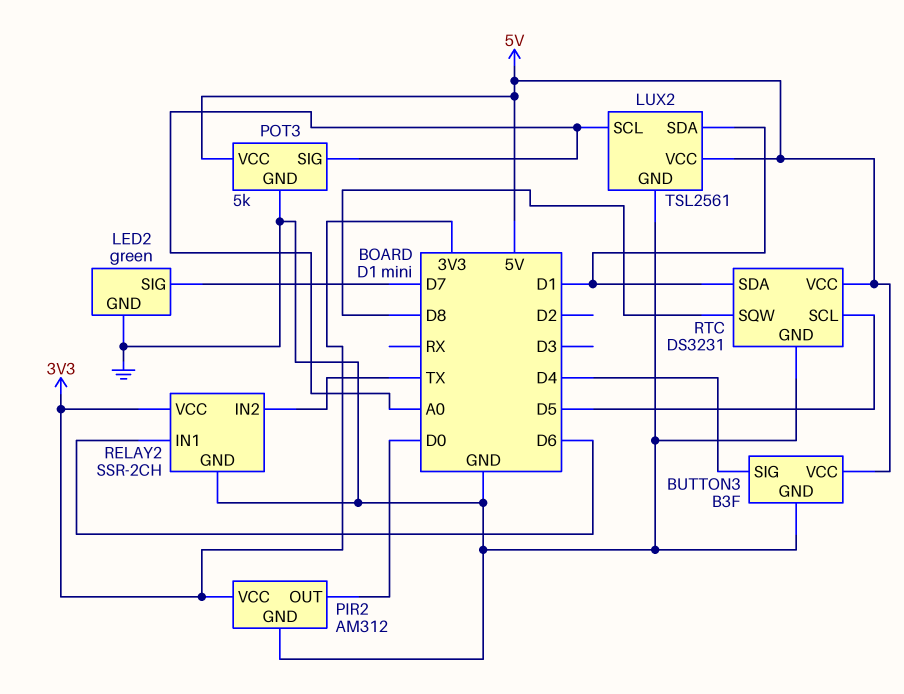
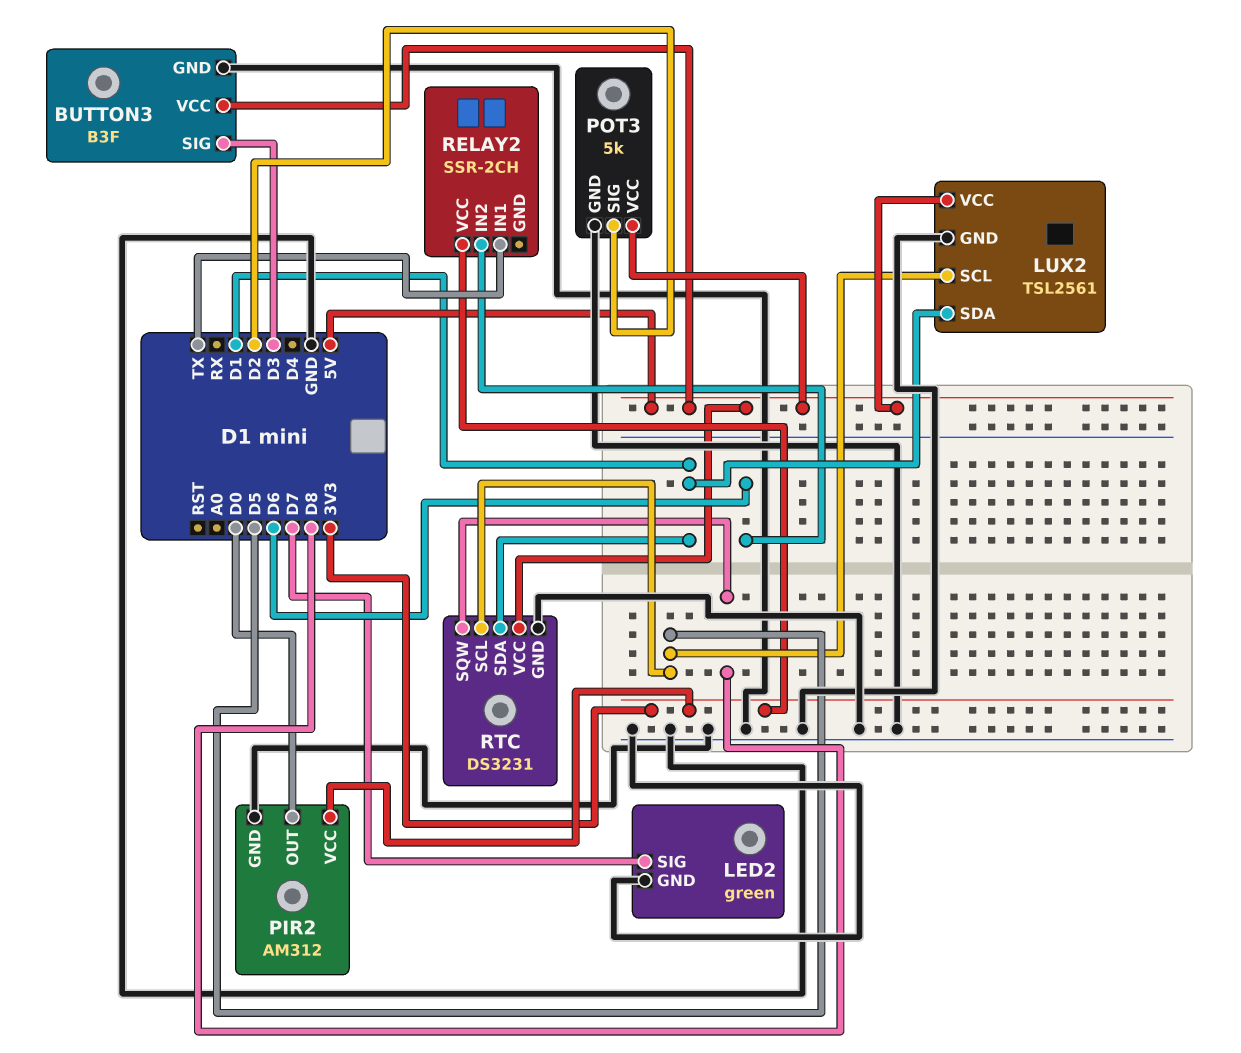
BUTTON3 pin SIG: D4 -> D3
LUX2 pin SCL: A0 -> D5
POT3 pin SIG: A0 -> D2
RELAY2 pin GND: GND -> none
RELAY2 pin IN1: D6 -> TX
RELAY2 pin IN2: TX -> D6

